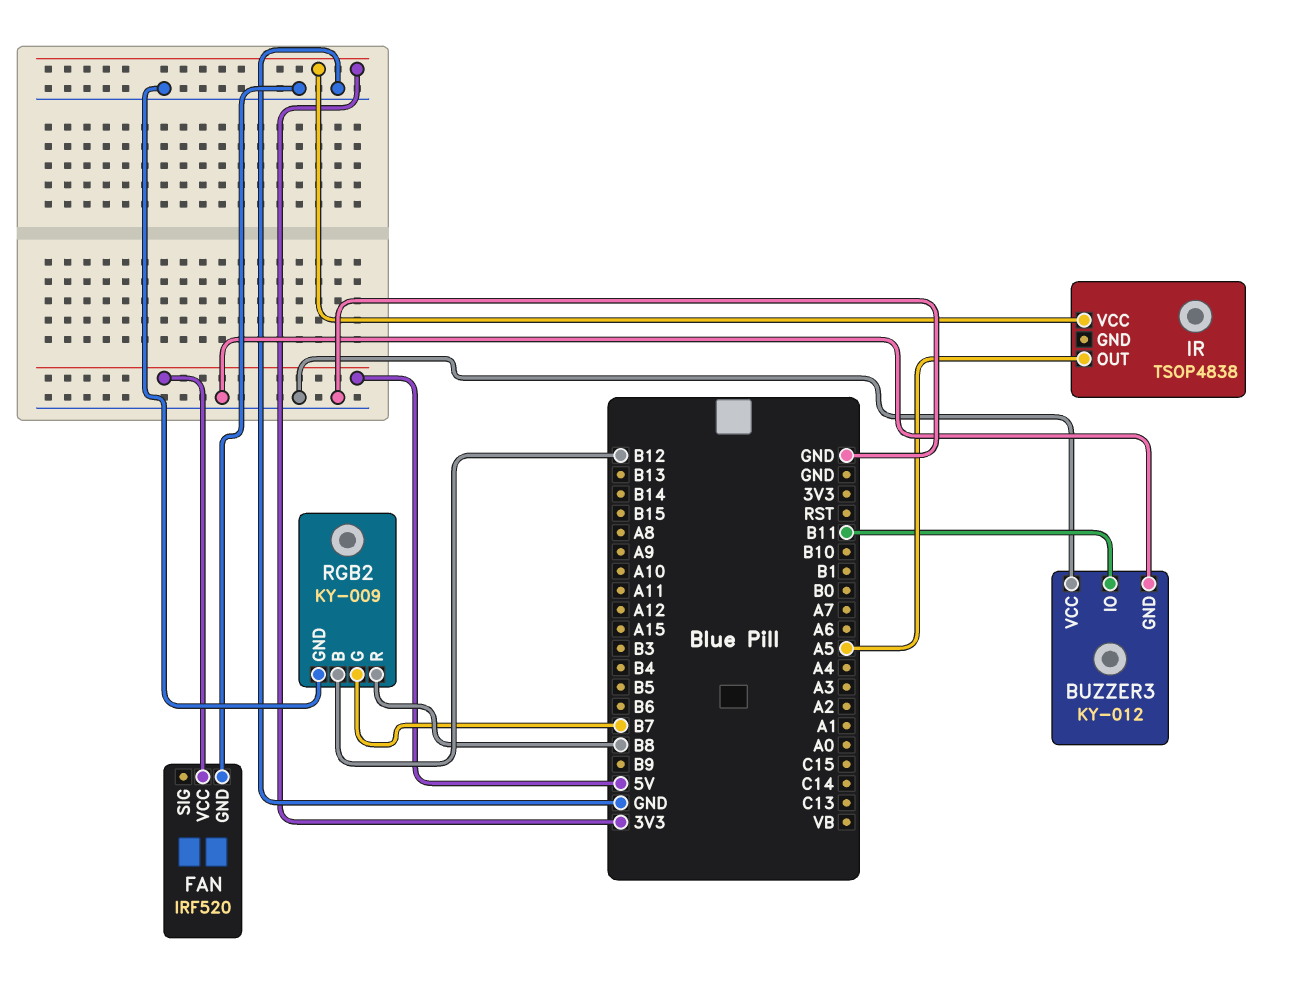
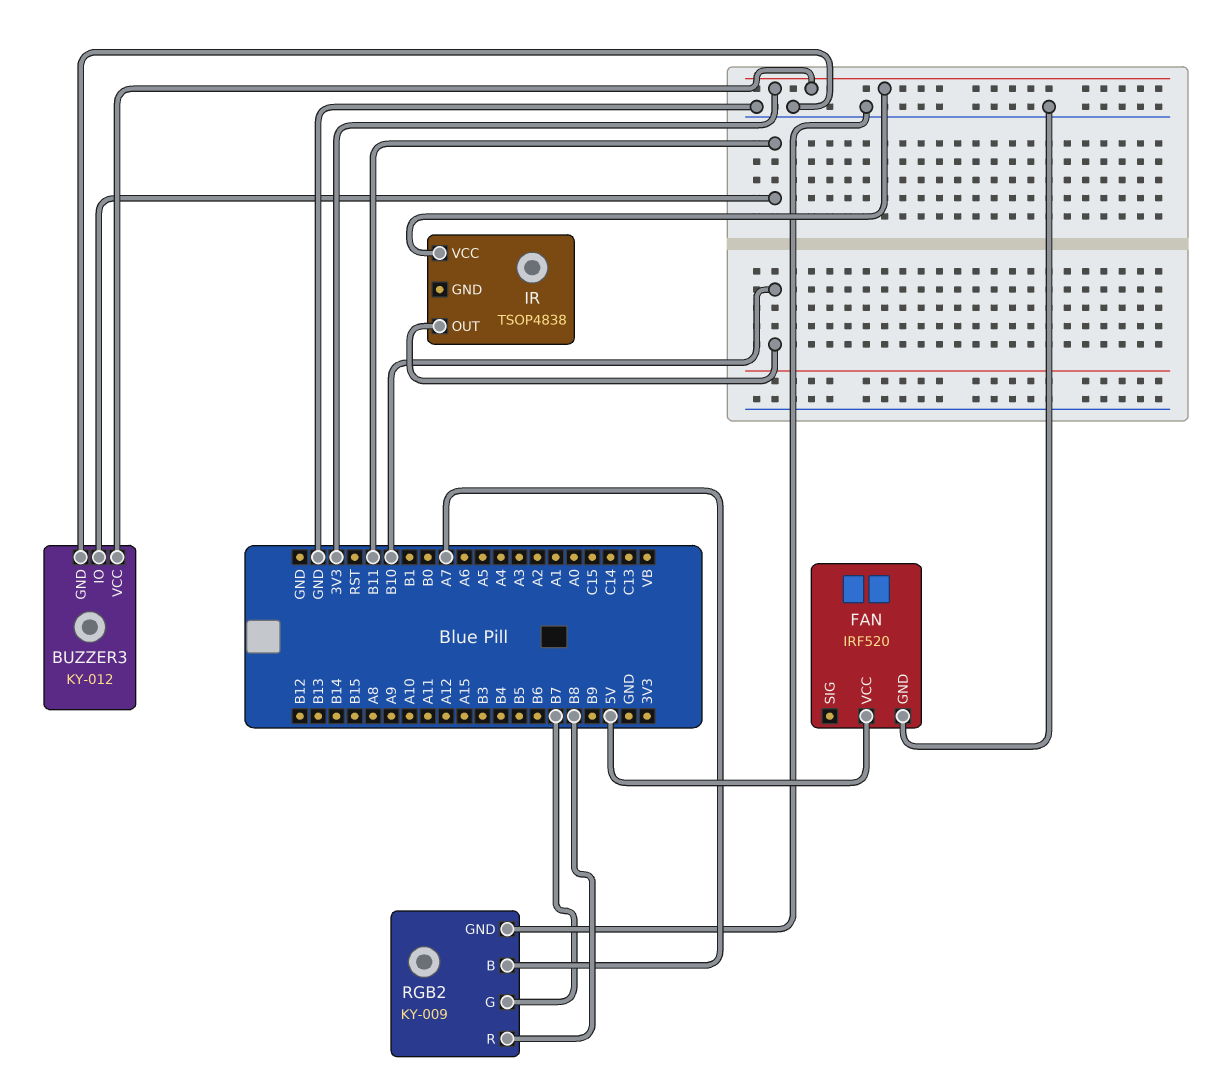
BUZZER3 pin VCC: GND -> 3V3
IR pin OUT: A5 -> B10
RGB2 pin B: B12 -> A7

